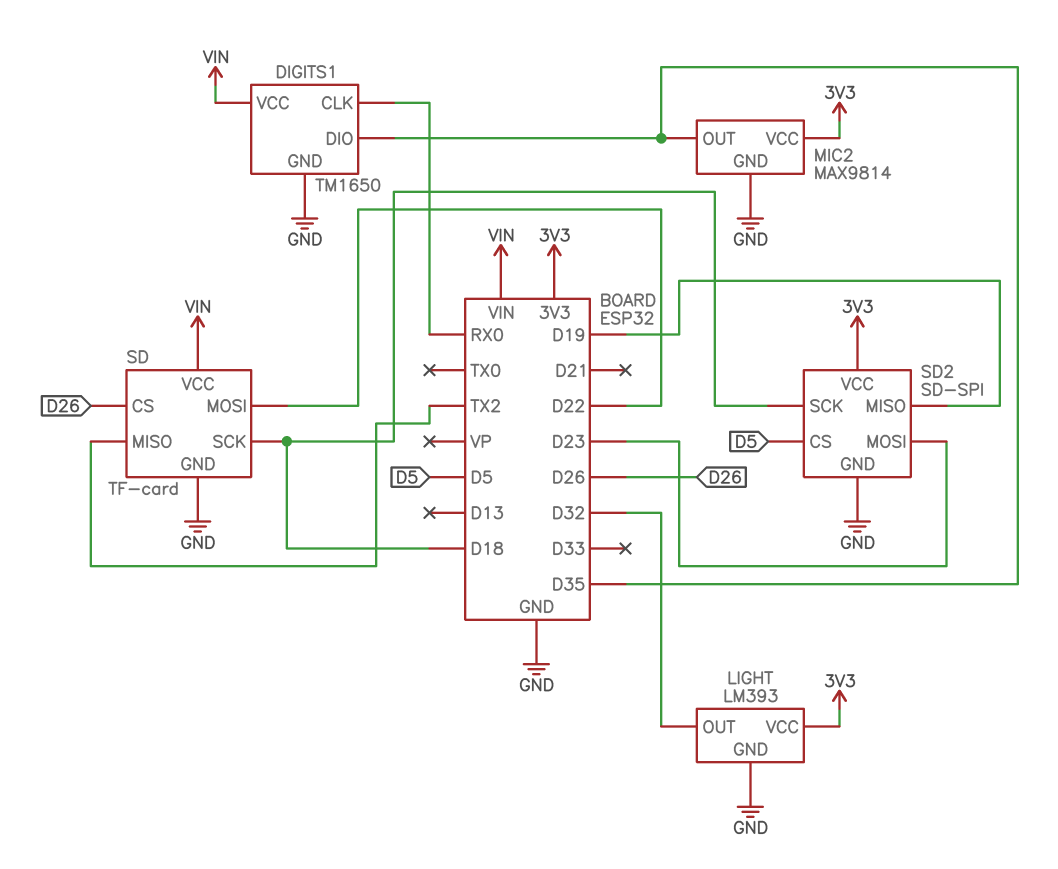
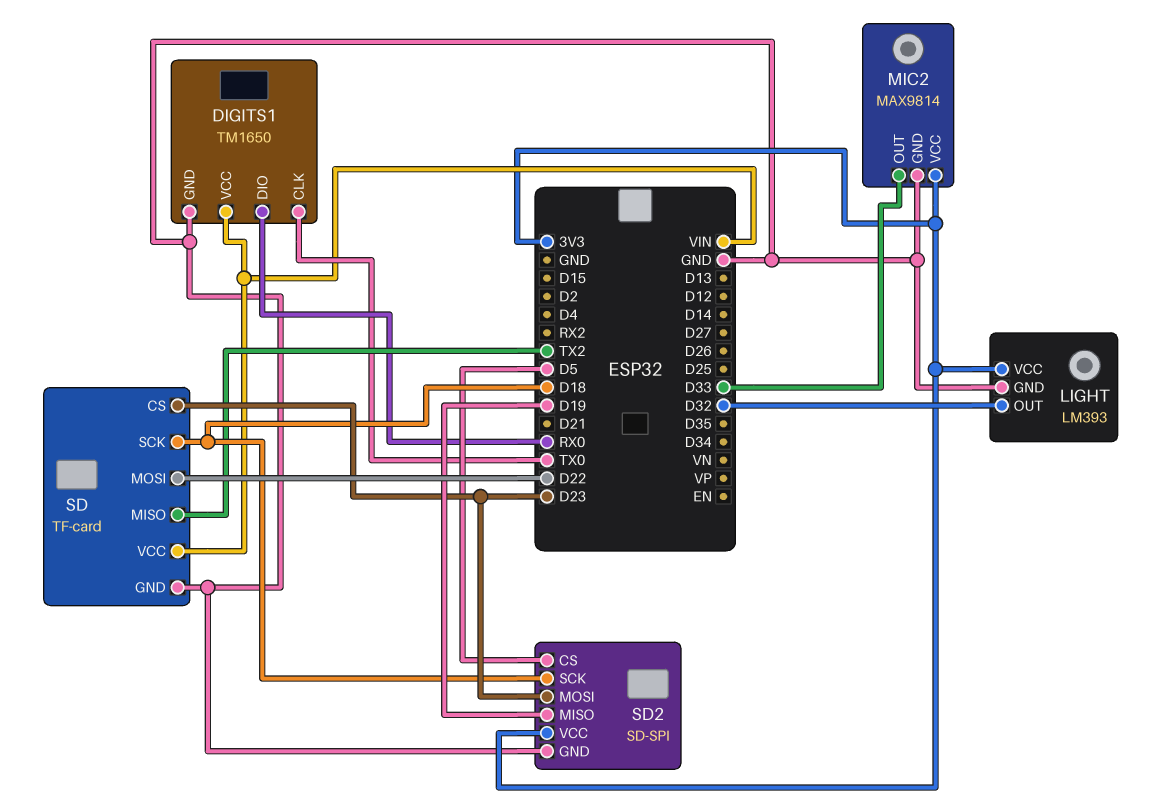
DIGITS1 pin CLK: RX0 -> TX0
DIGITS1 pin DIO: D35 -> RX0
MIC2 pin OUT: D35 -> D33
SD pin CS: D26 -> D23

